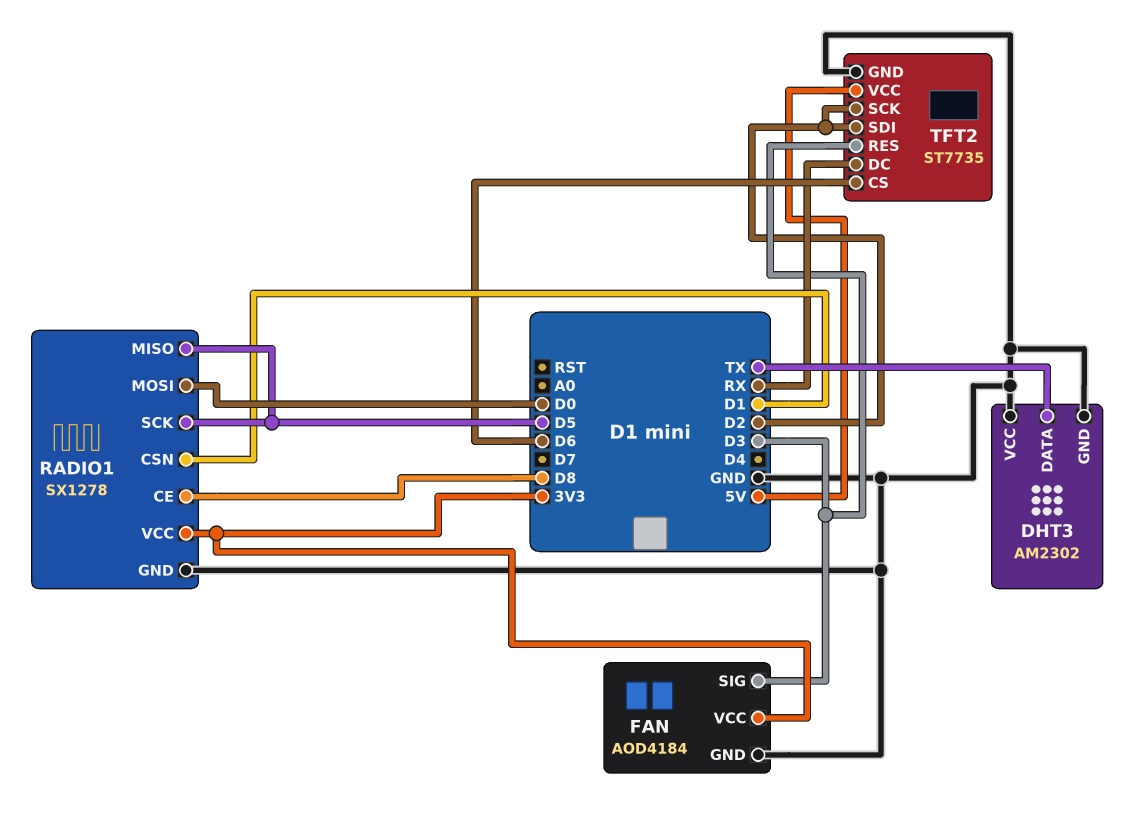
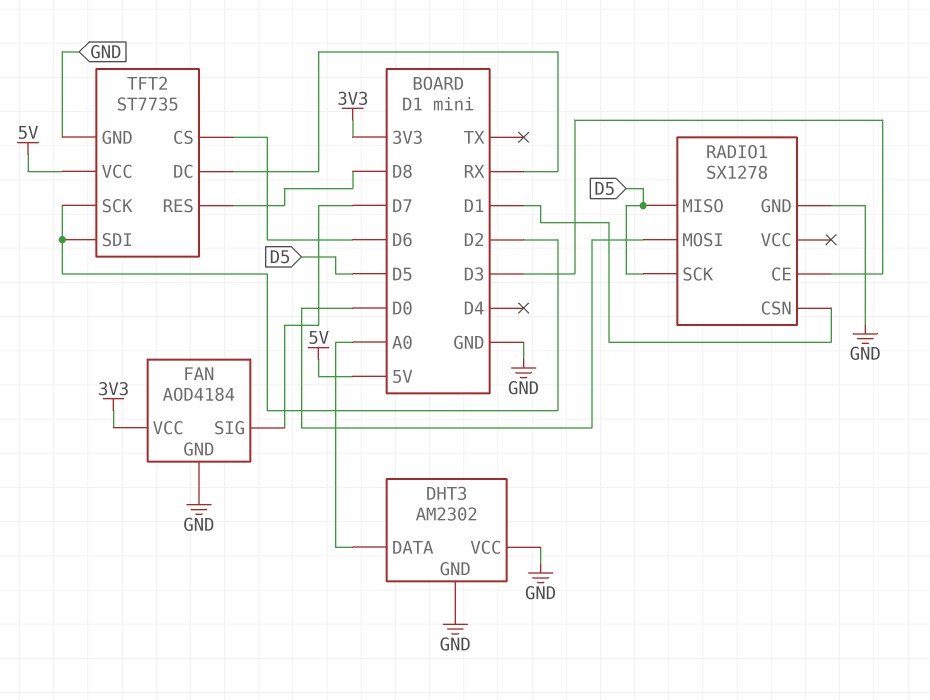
DHT3 pin DATA: TX -> A0
FAN pin SIG: D3 -> D7
RADIO1 pin CE: D8 -> D3
RADIO1 pin VCC: 3V3 -> none
TFT2 pin RES: D3 -> D8

